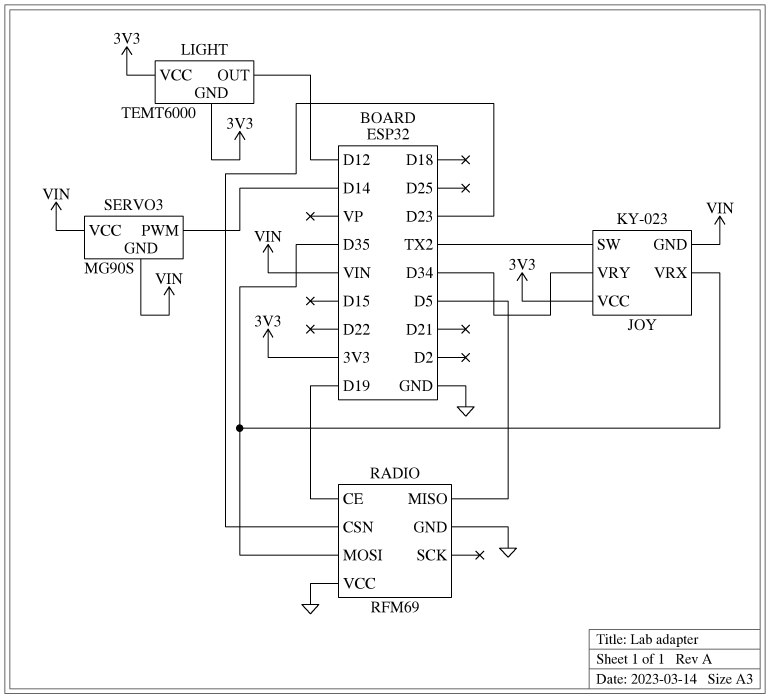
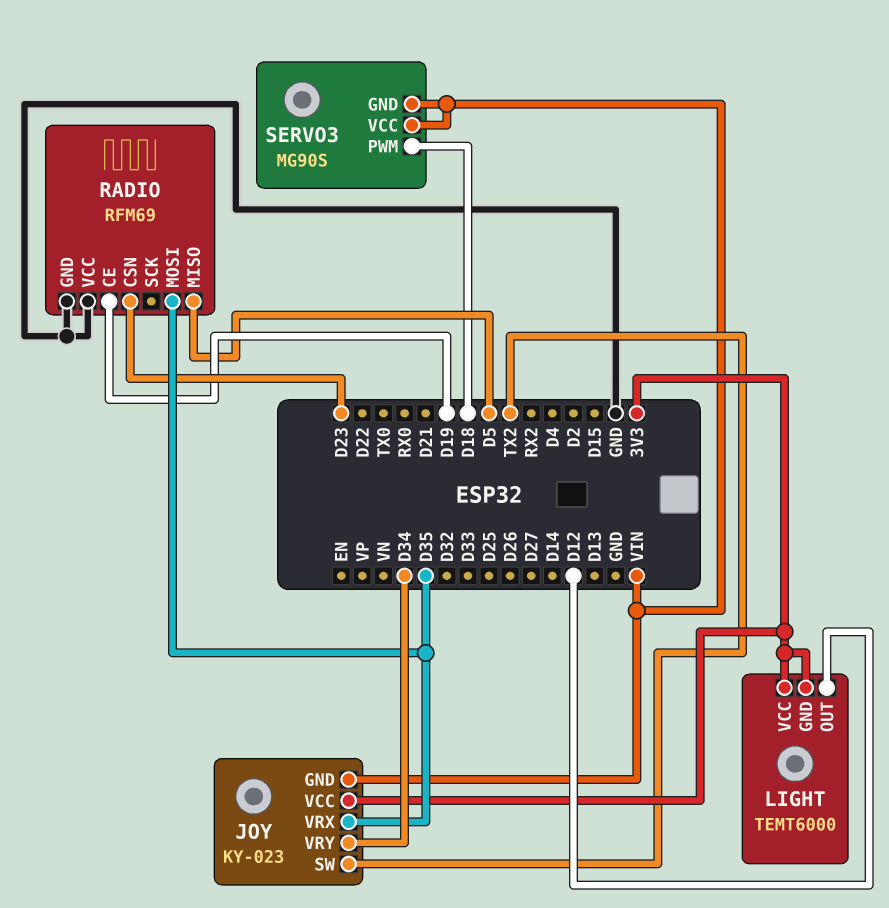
SERVO3 pin PWM: D14 -> D18

